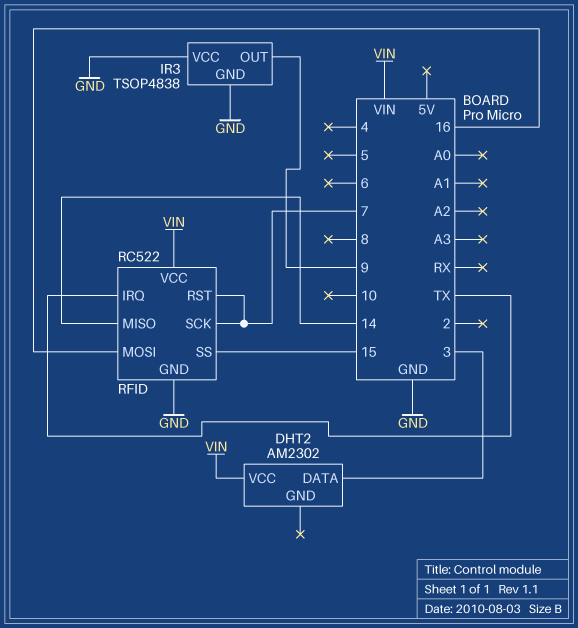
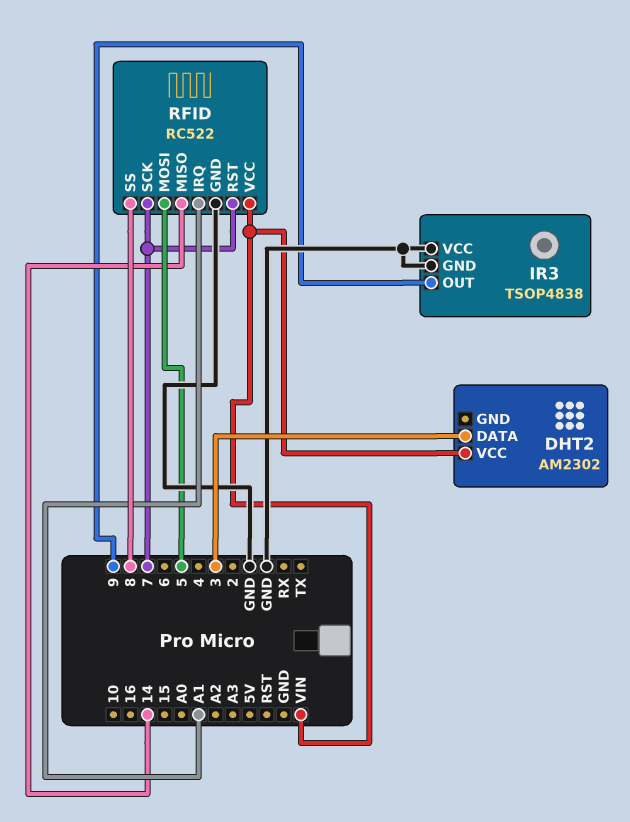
RFID pin IRQ: TX -> A1
RFID pin MOSI: 16 -> 5
RFID pin SS: 15 -> 8

